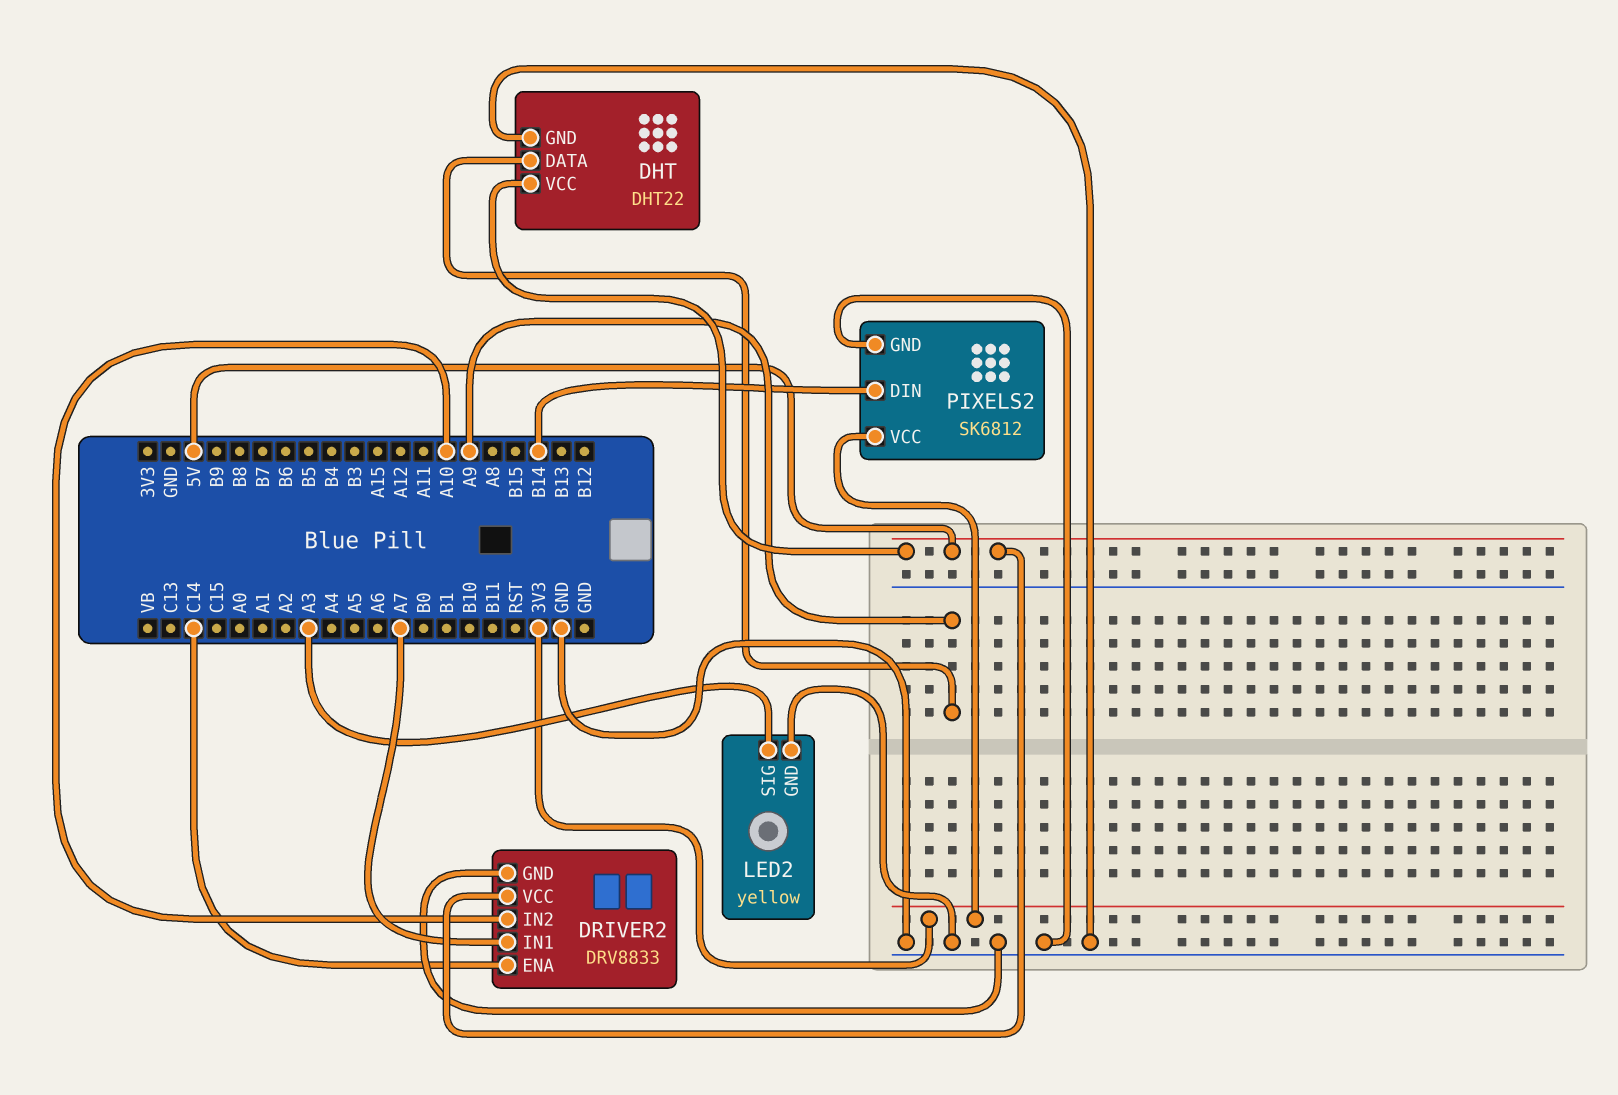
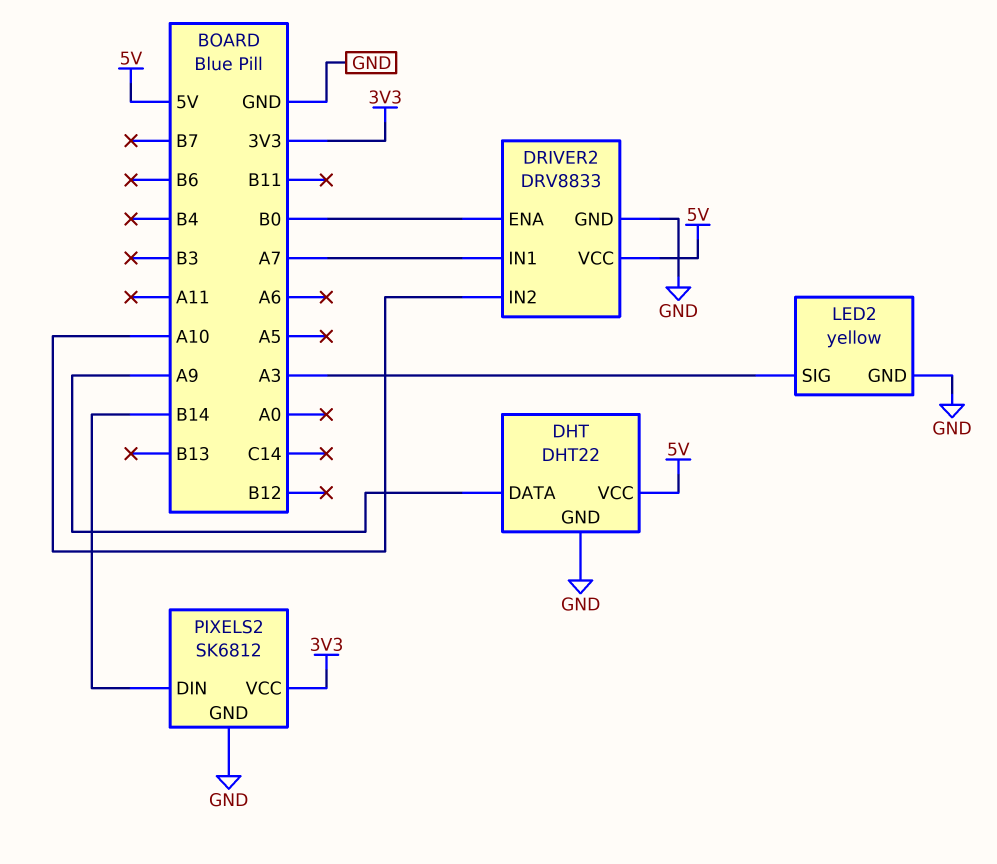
DRIVER2 pin ENA: C14 -> B0

